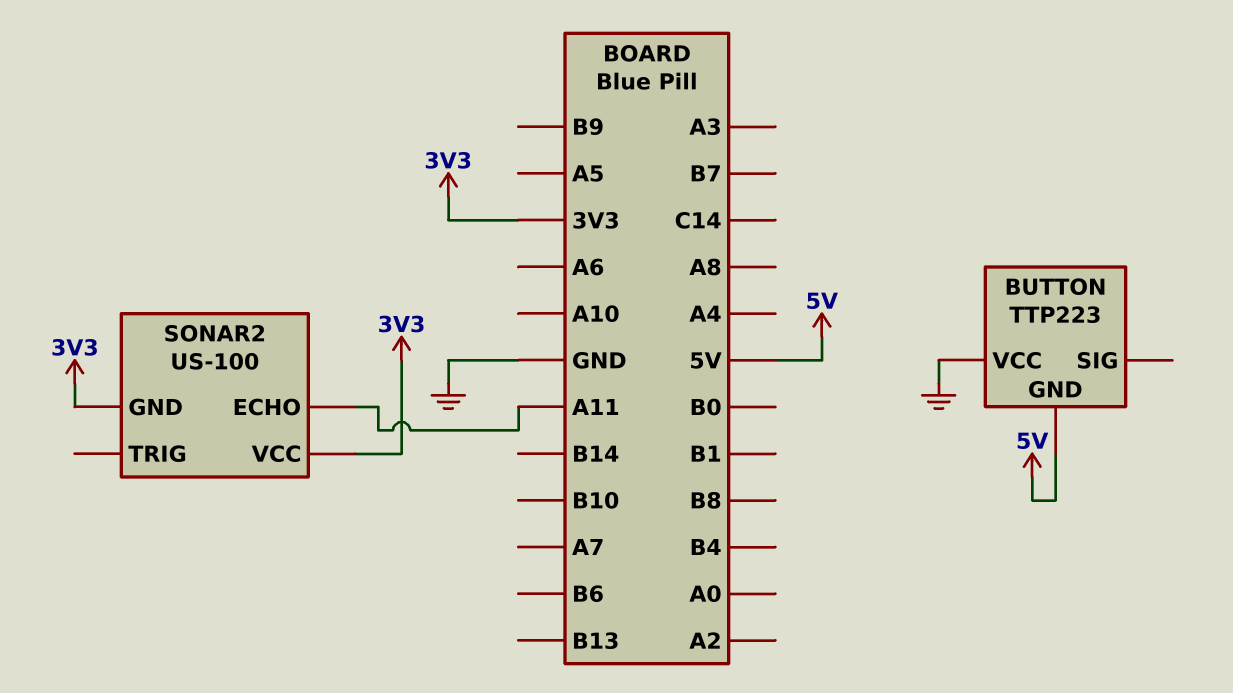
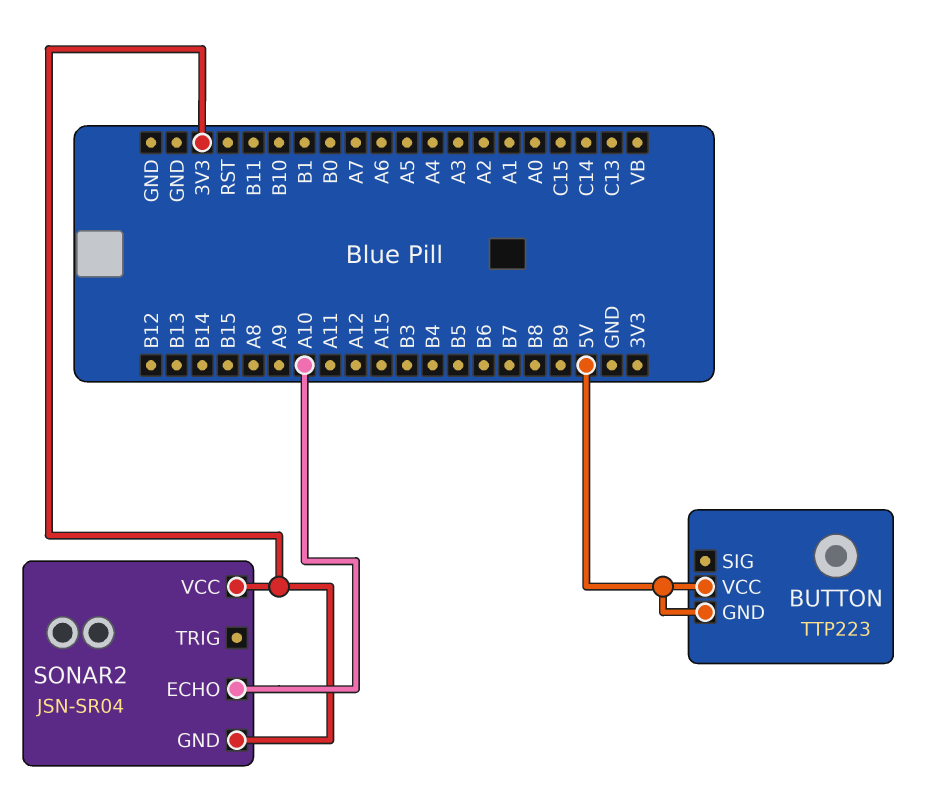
BUTTON pin VCC: GND -> 5V
SONAR2: US-100 -> JSN-SR04
SONAR2 pin ECHO: A11 -> A10

